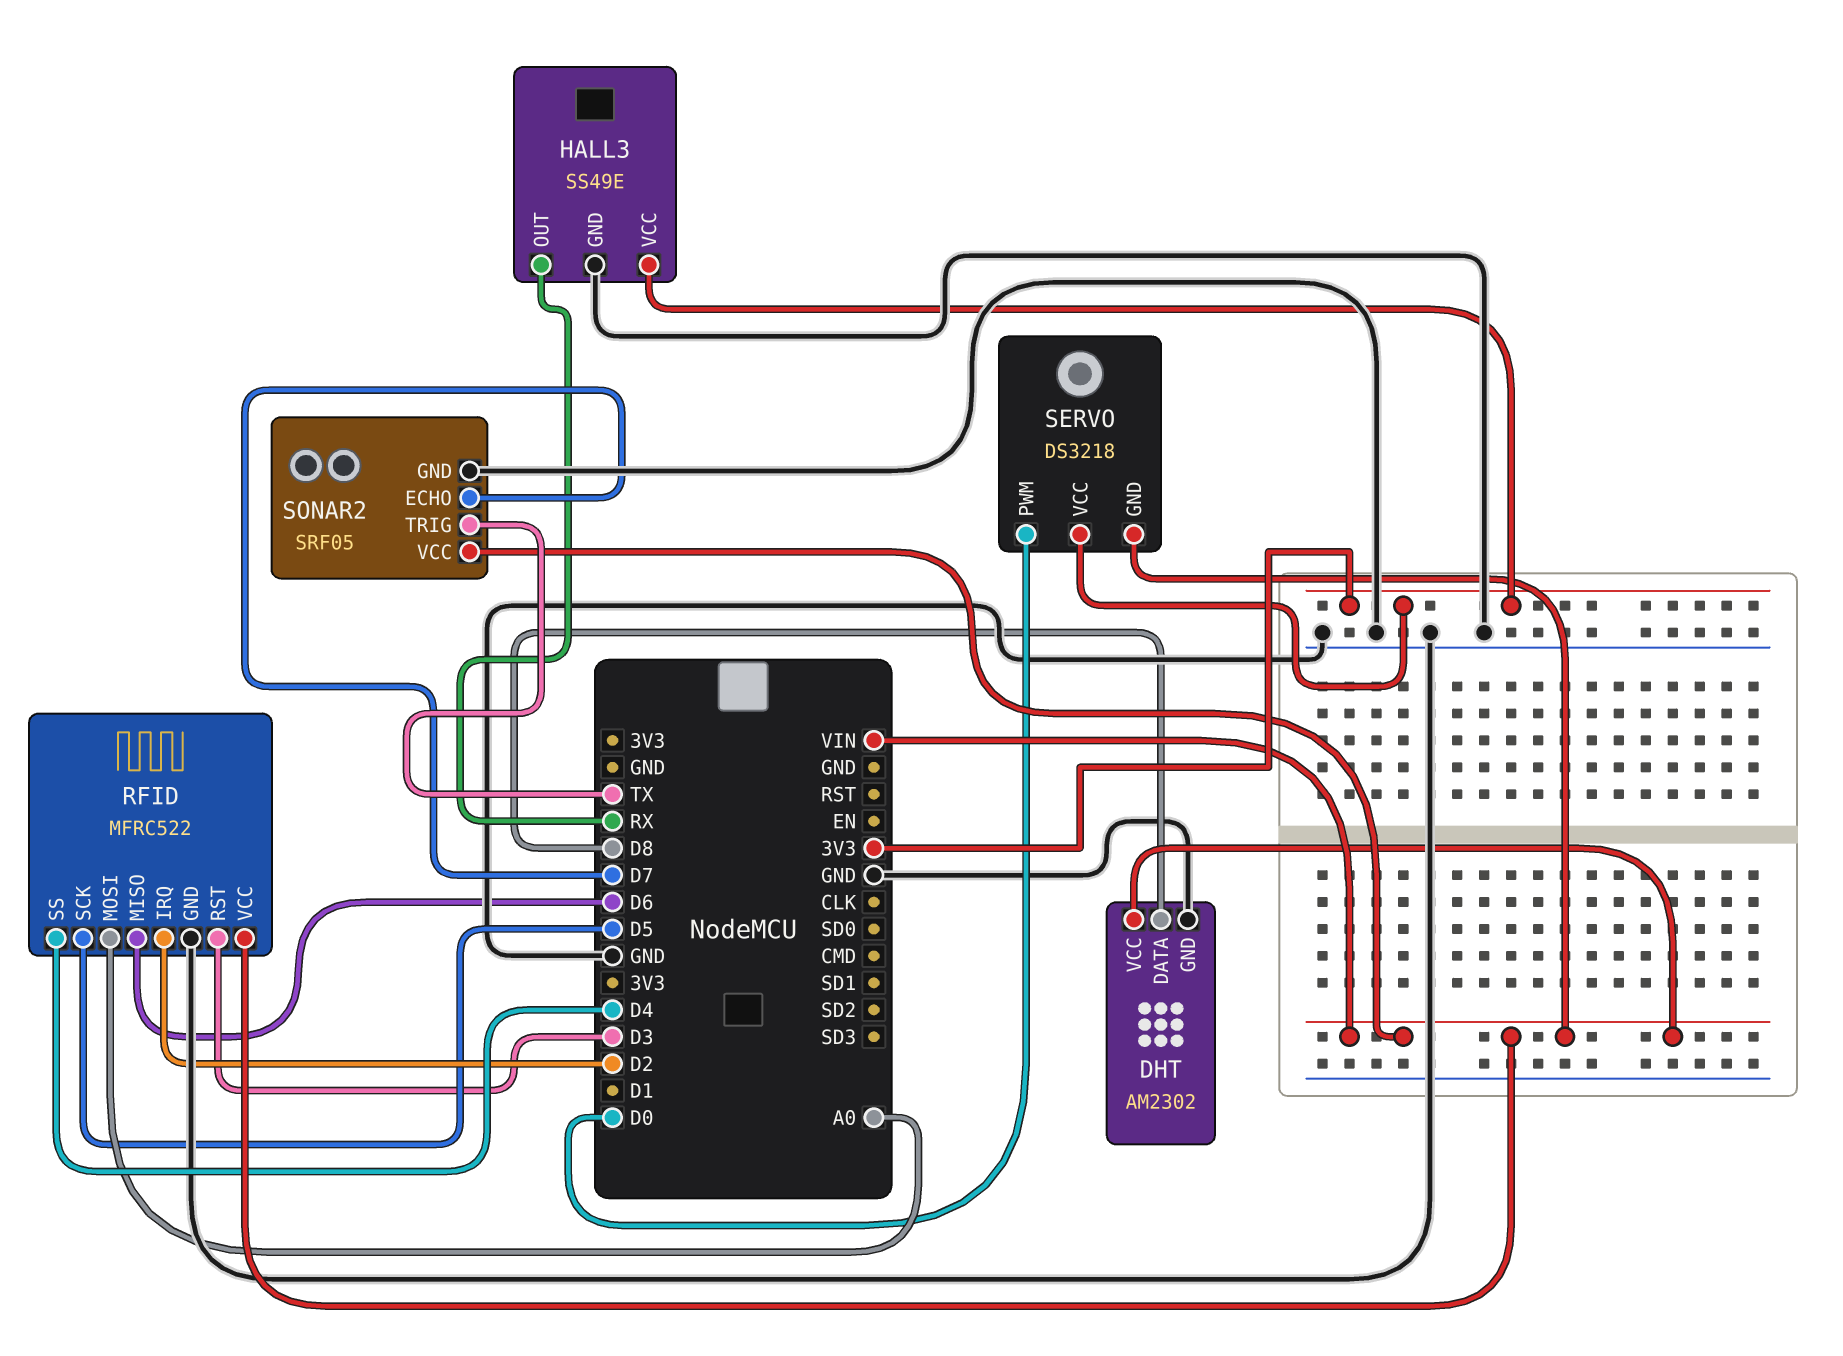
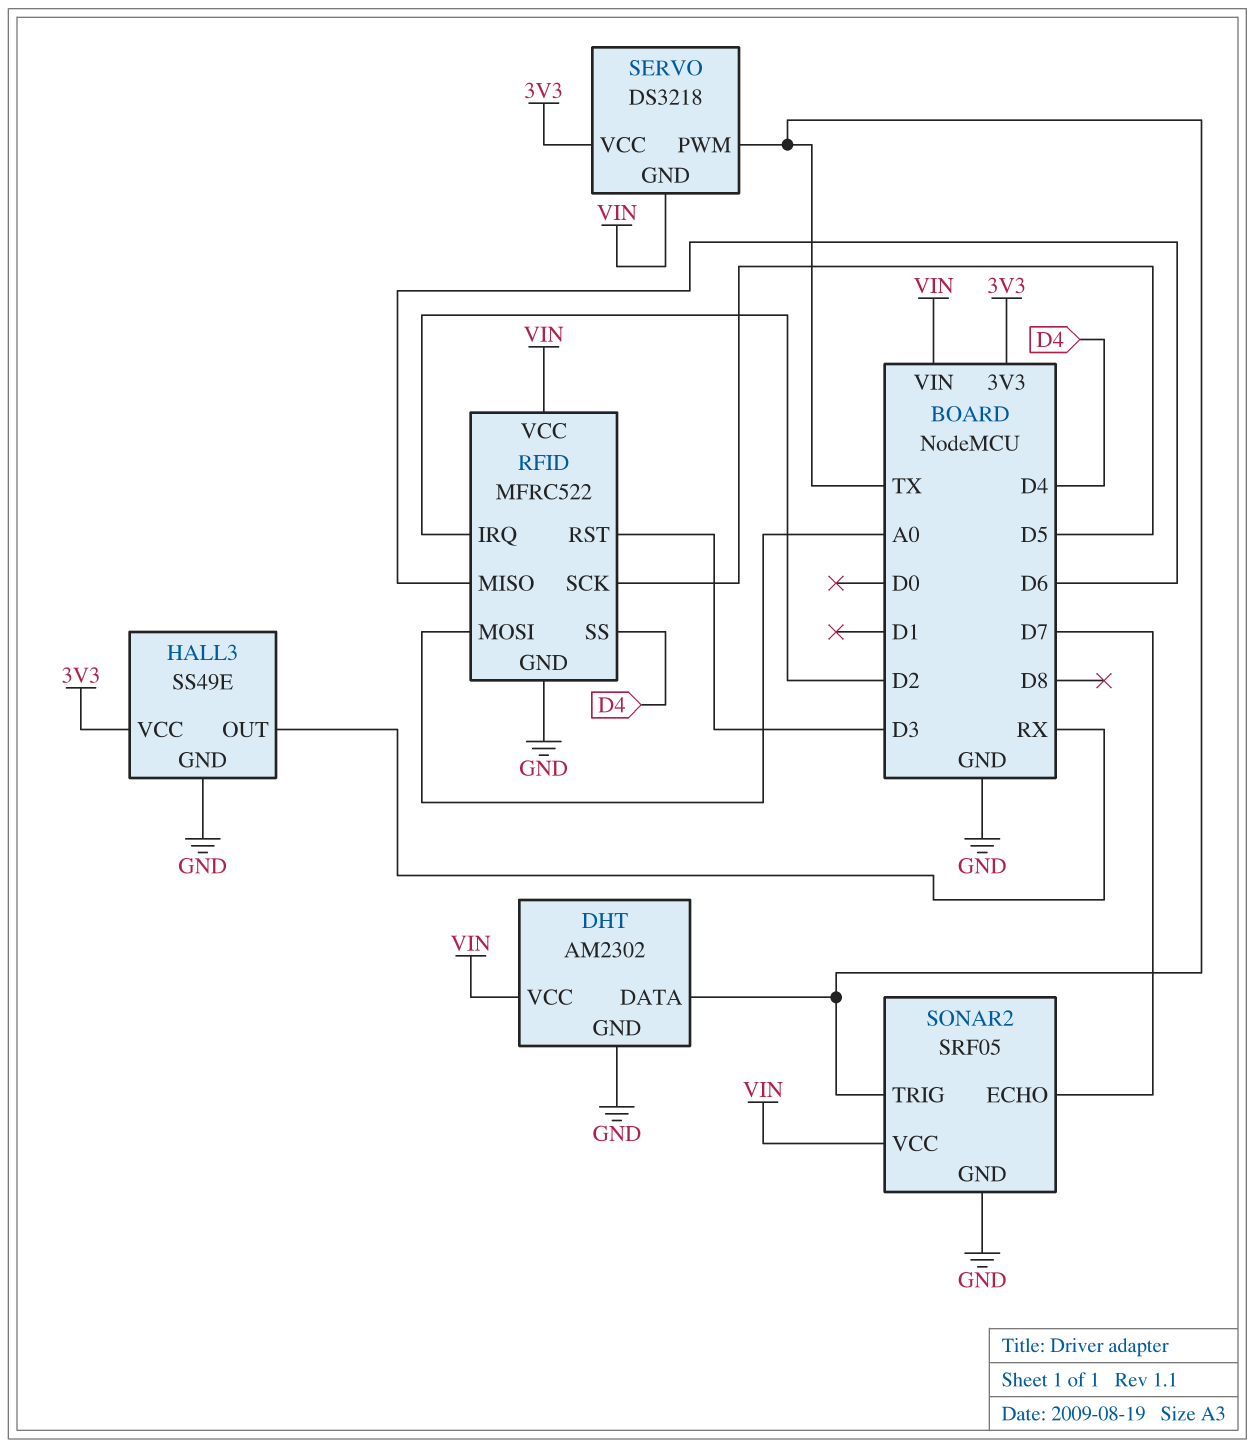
DHT pin DATA: D8 -> TX
SERVO pin PWM: D0 -> TX

